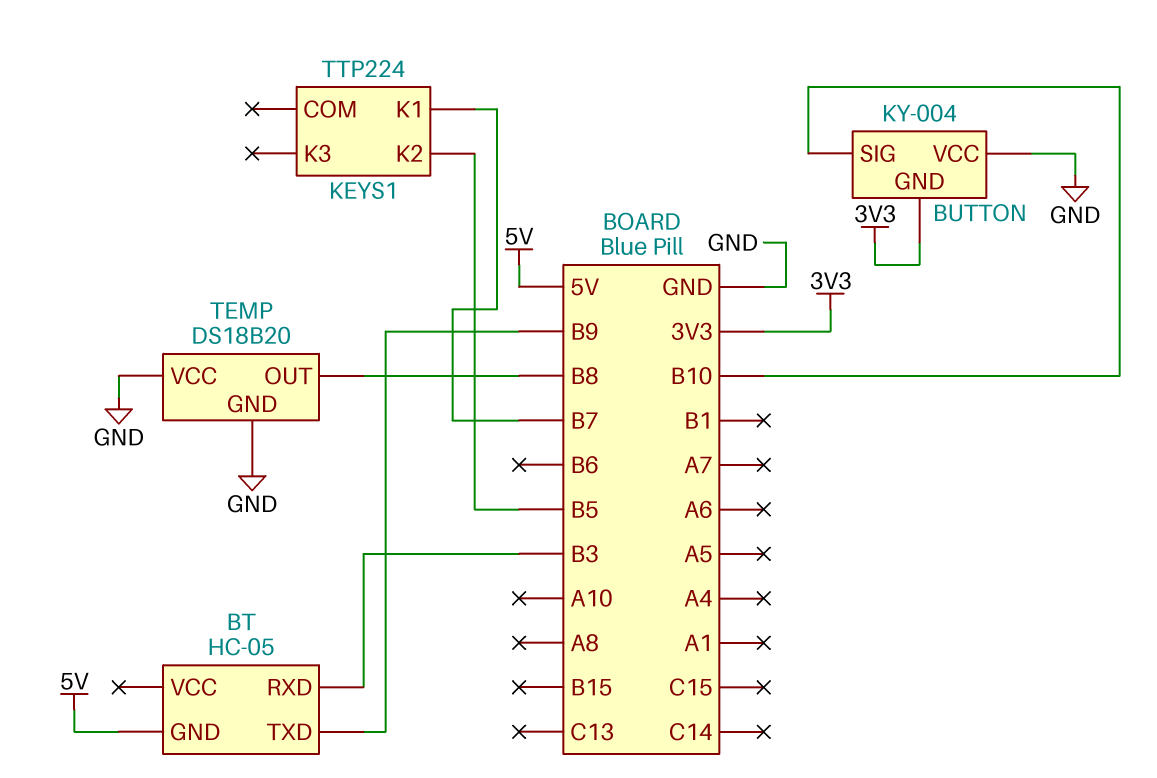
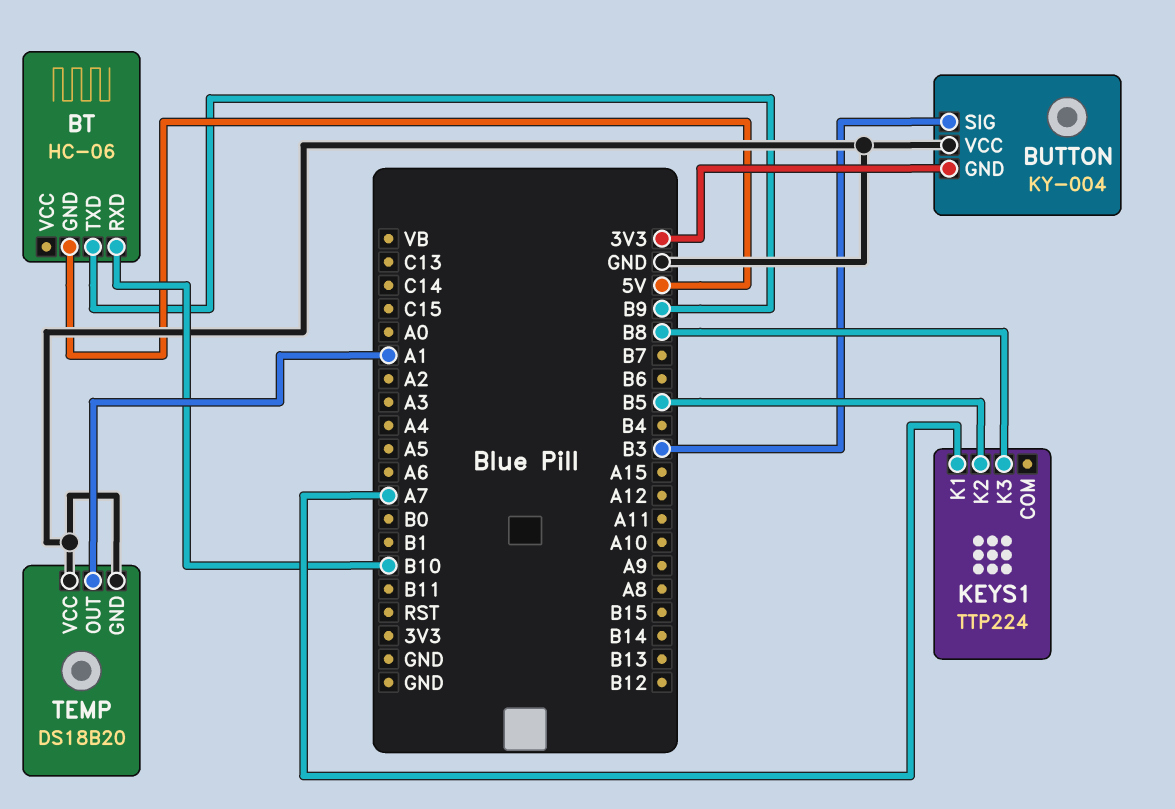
BT: HC-05 -> HC-06
BT pin RXD: B3 -> B10
BUTTON pin SIG: B10 -> B3
KEYS1 pin K1: B7 -> A7
KEYS1 pin K3: none -> B8
TEMP pin OUT: B8 -> A1

